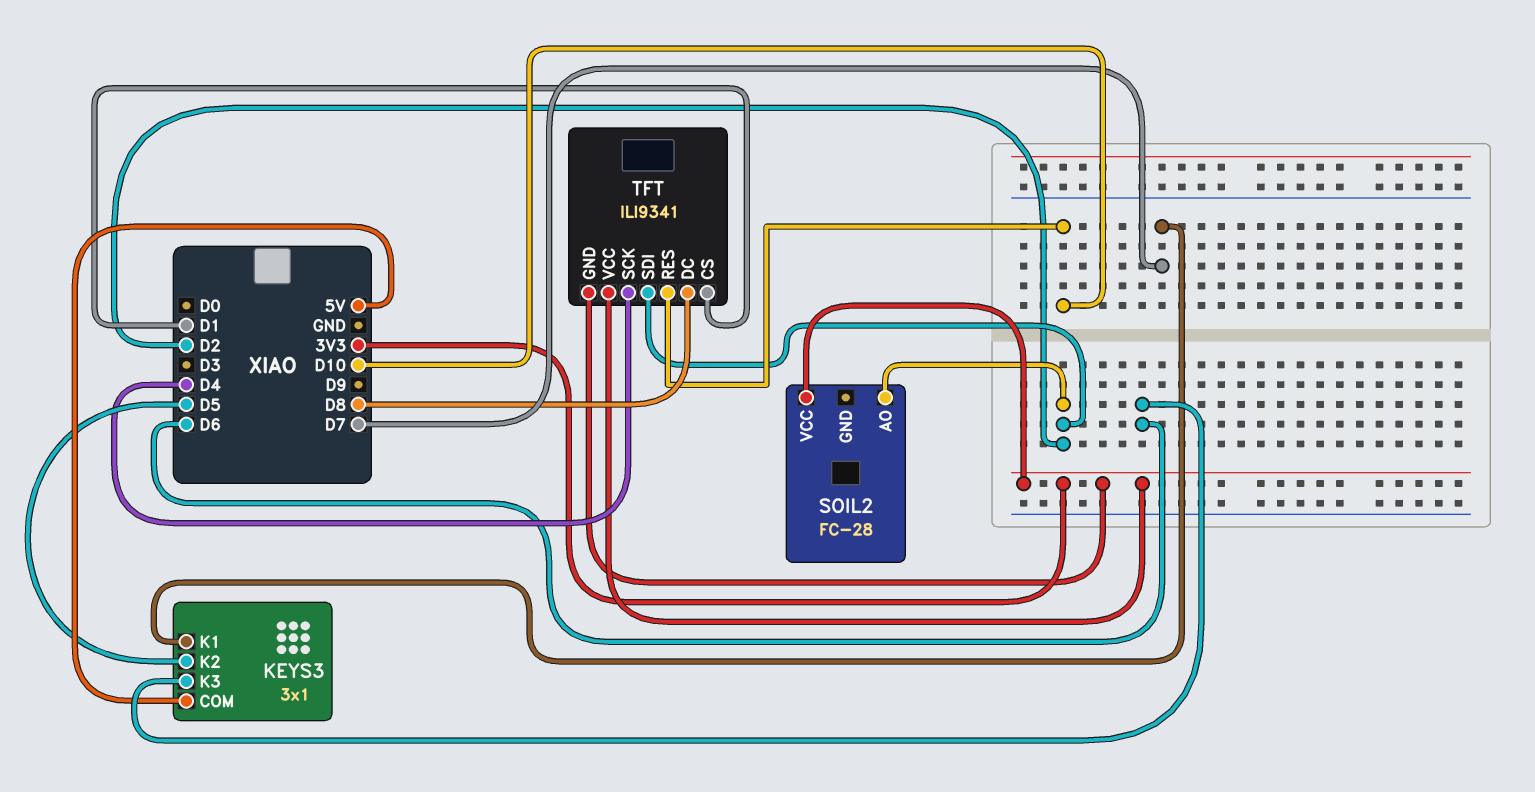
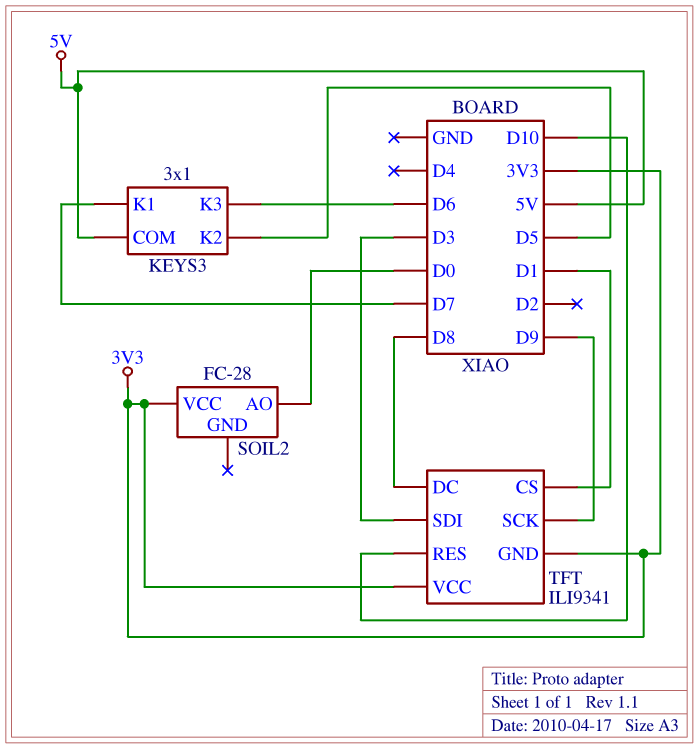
SOIL2 pin AO: D2 -> D0
TFT pin SCK: D4 -> D9
TFT pin SDI: D2 -> D3

